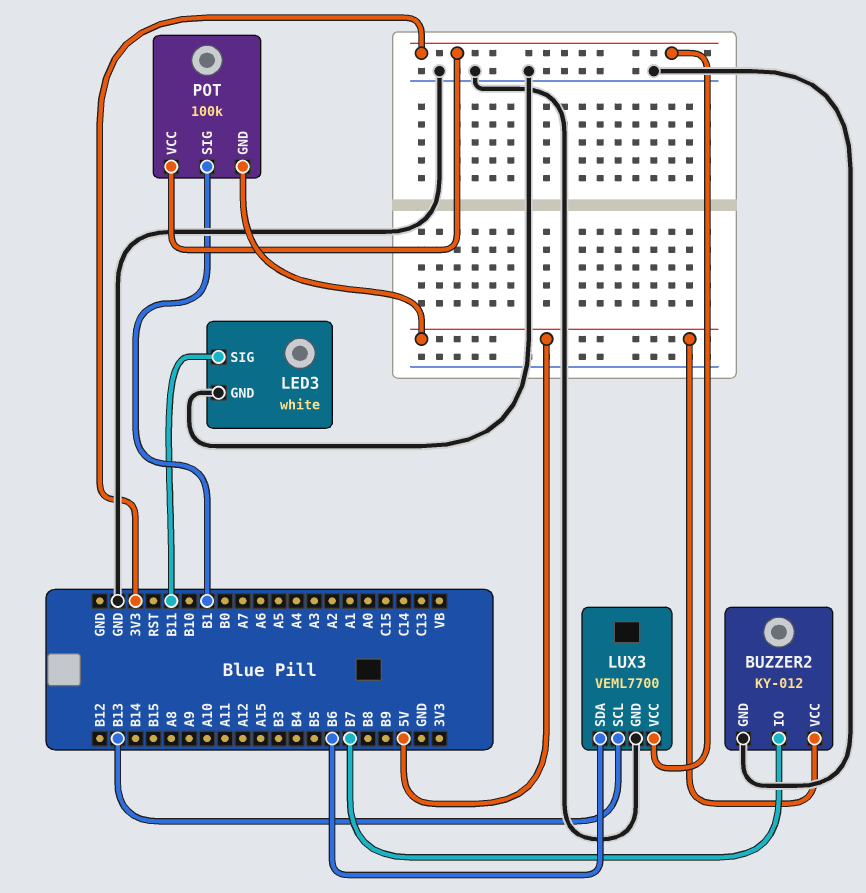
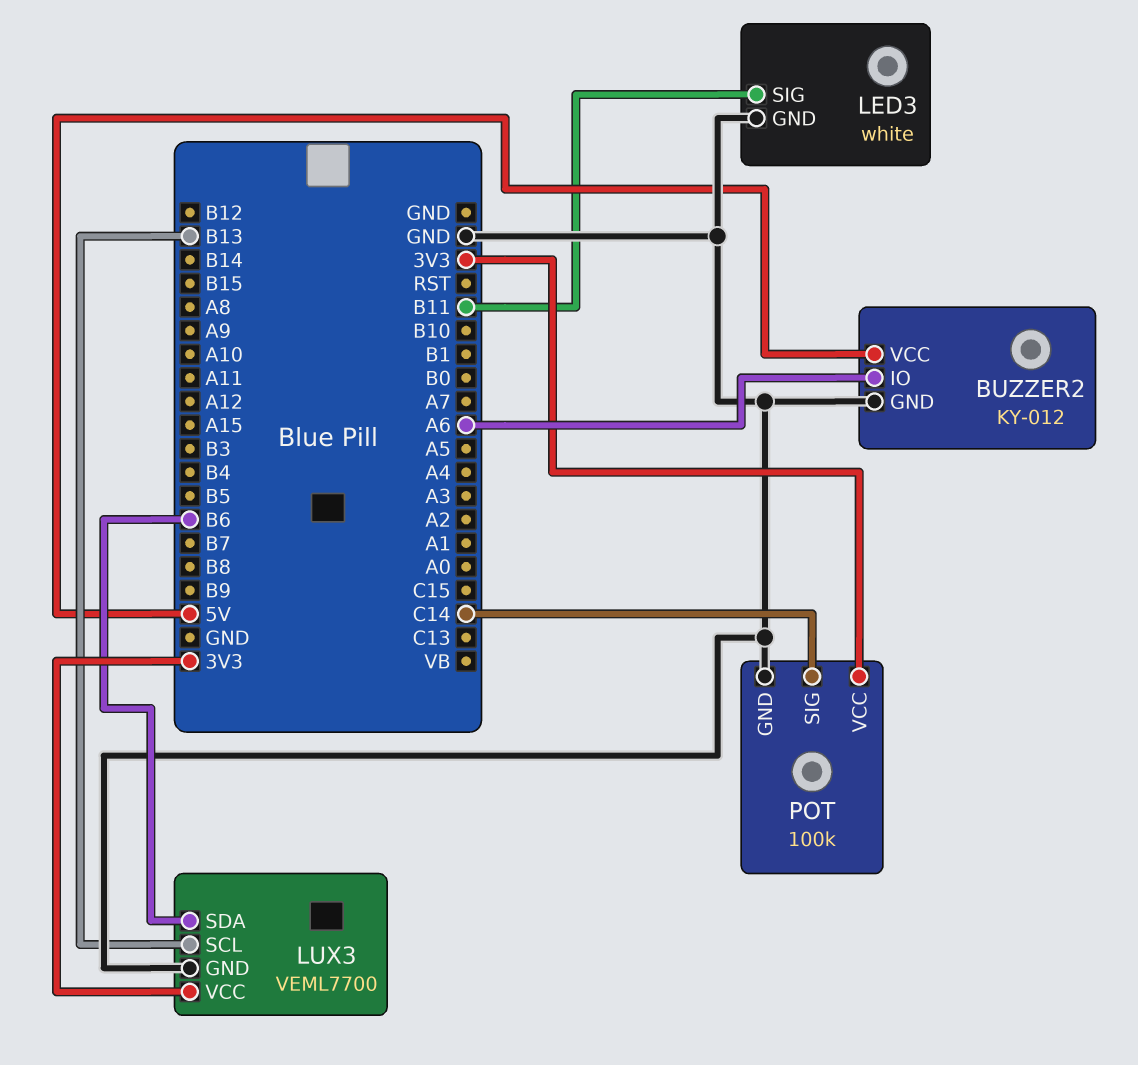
BUZZER2 pin IO: B7 -> A6
POT pin GND: 5V -> GND
POT pin SIG: B1 -> C14

